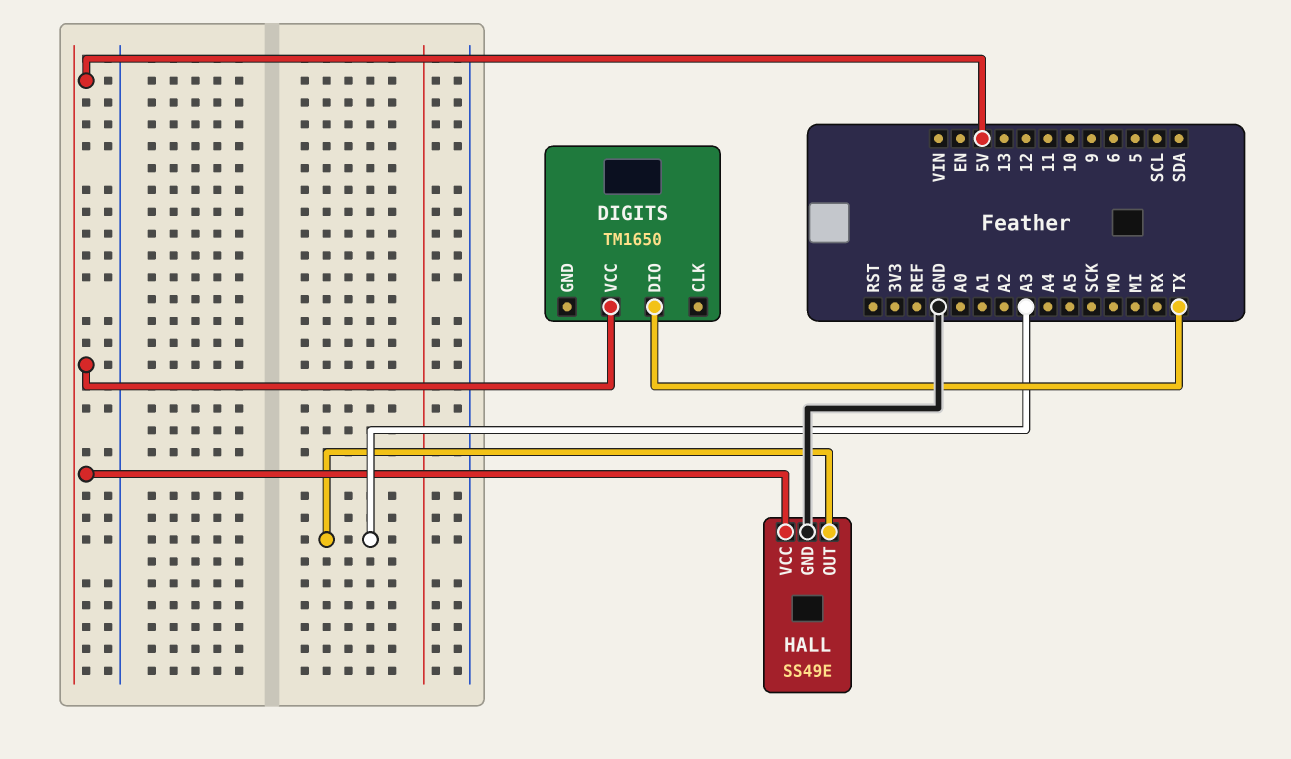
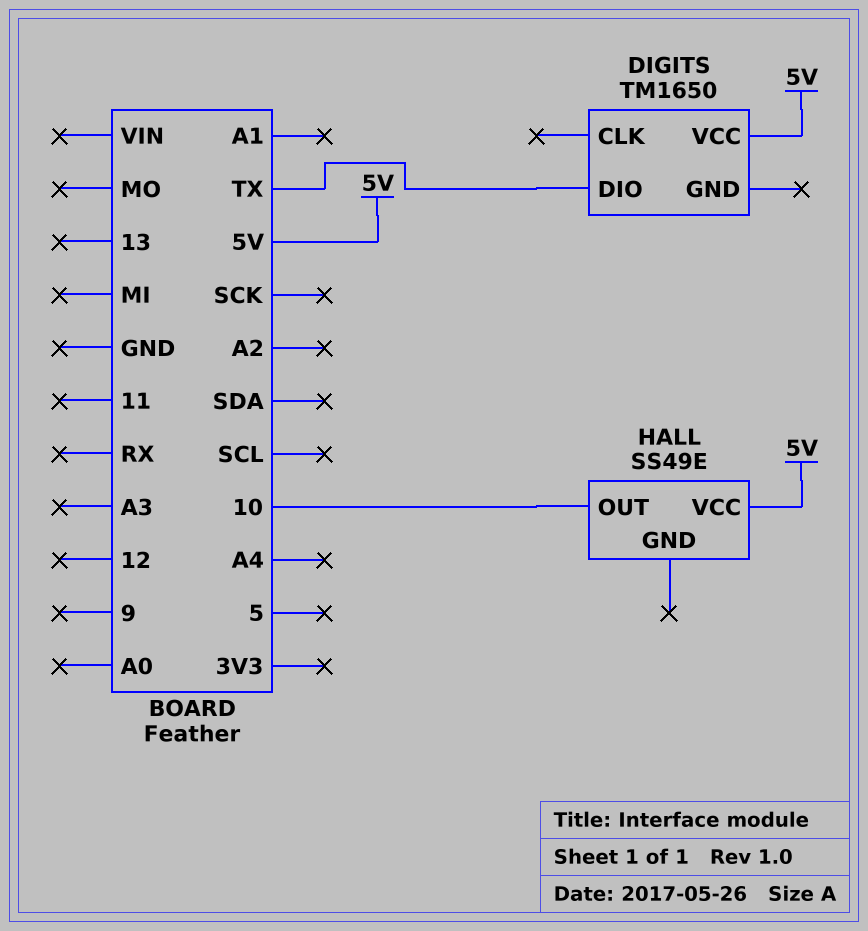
HALL pin GND: GND -> none
HALL pin OUT: A3 -> 10

